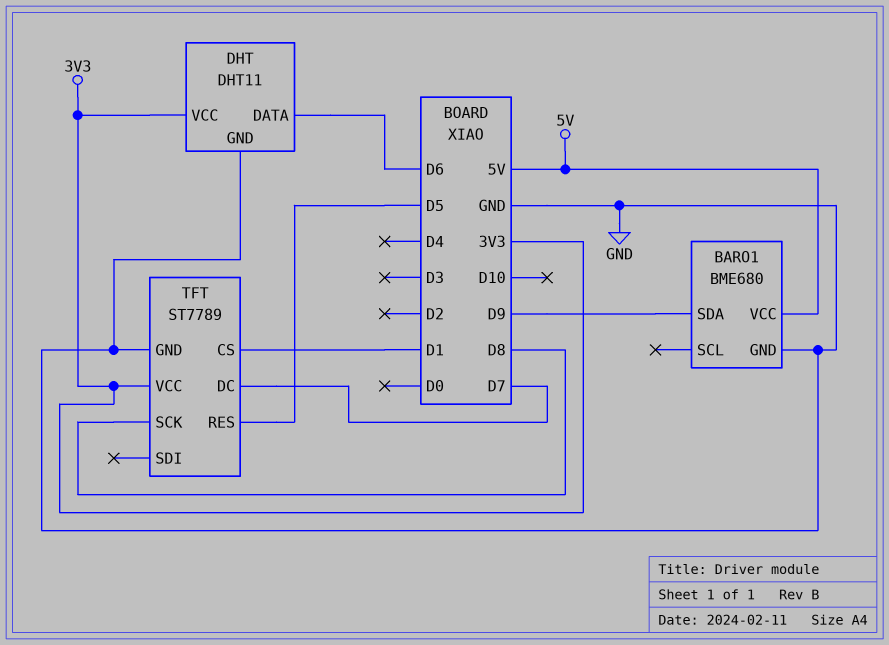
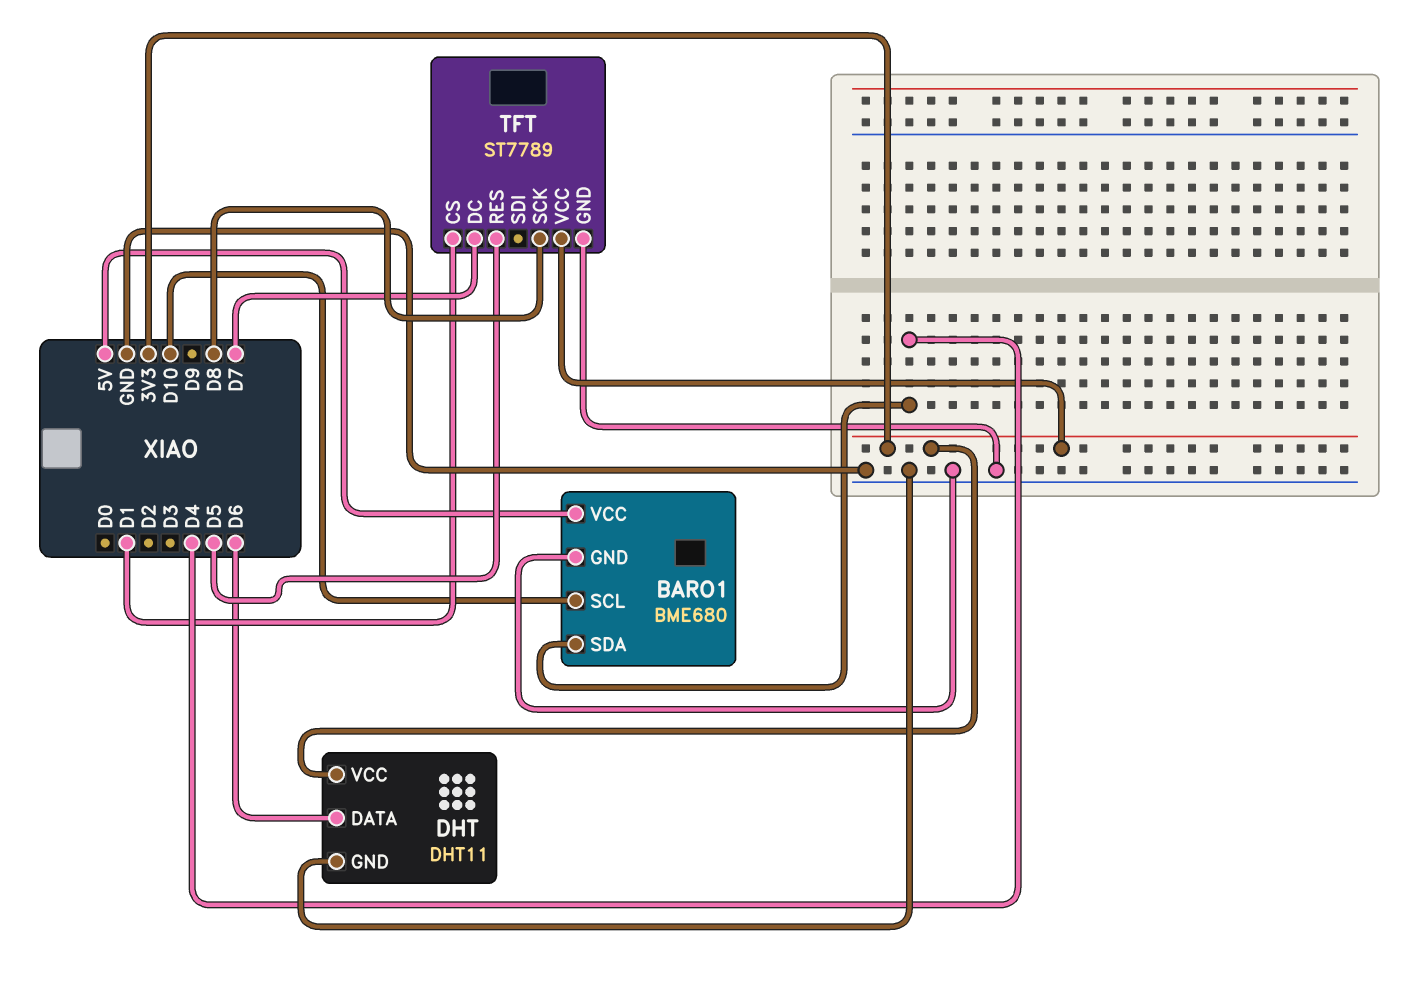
BARO1 pin SCL: none -> D10
BARO1 pin SDA: D9 -> D4

